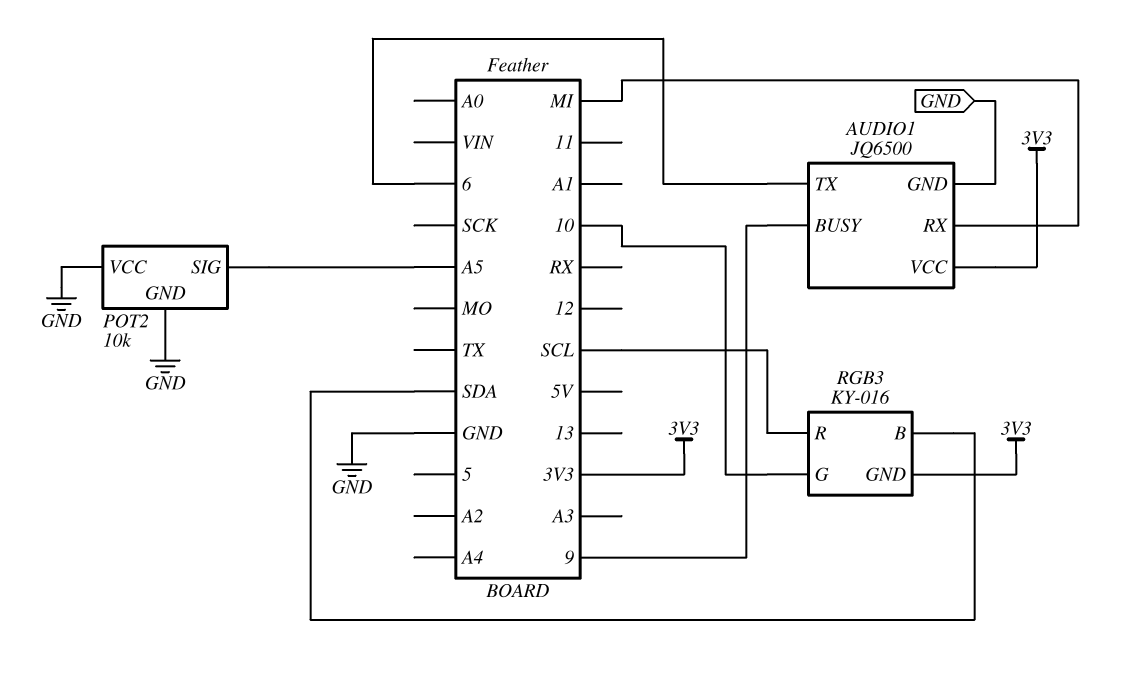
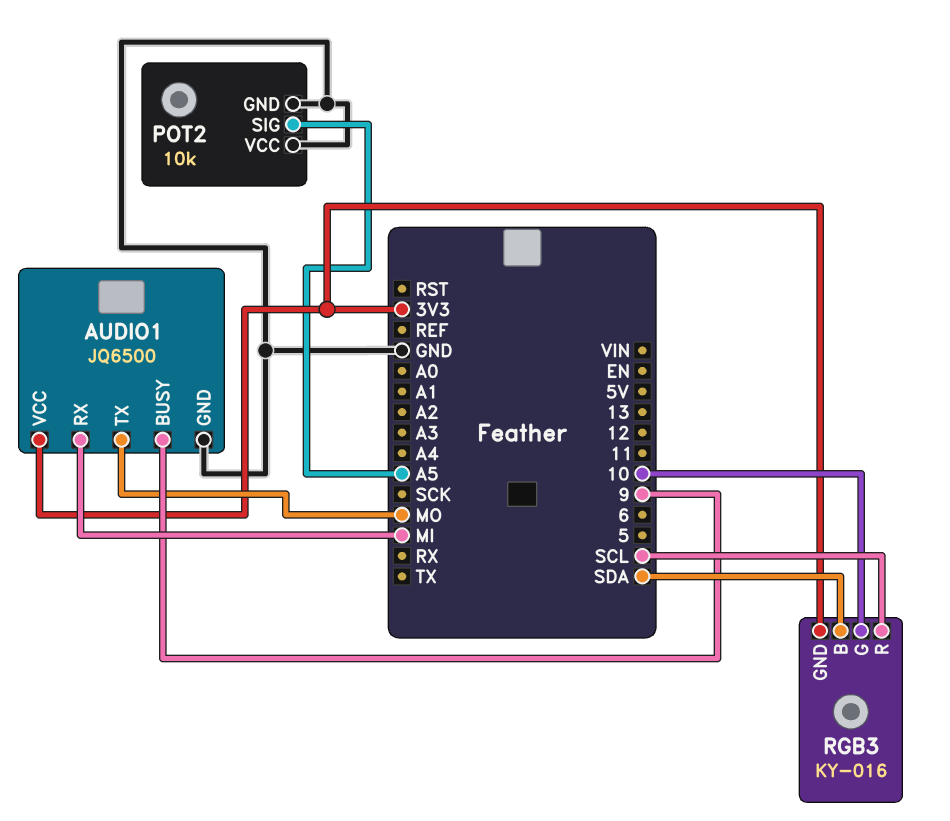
AUDIO1 pin TX: 6 -> MO

